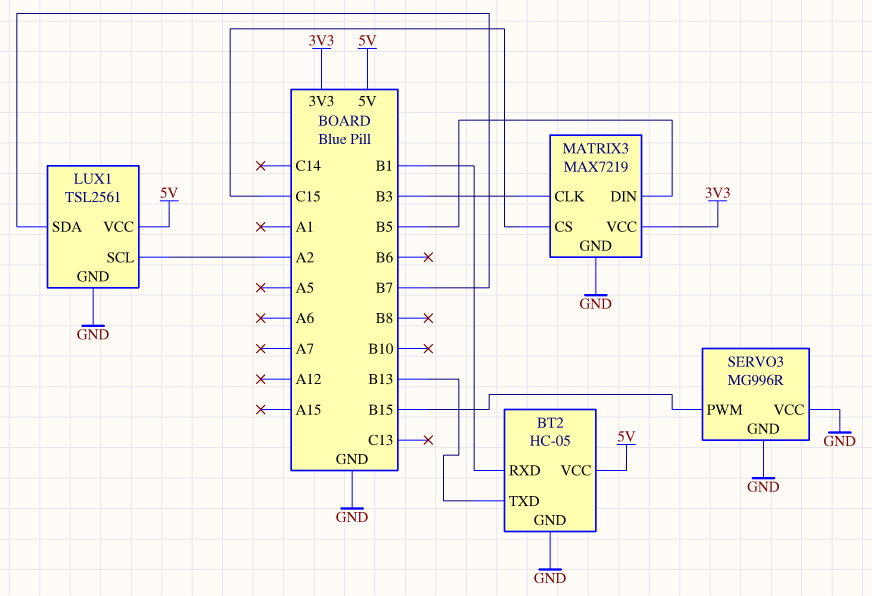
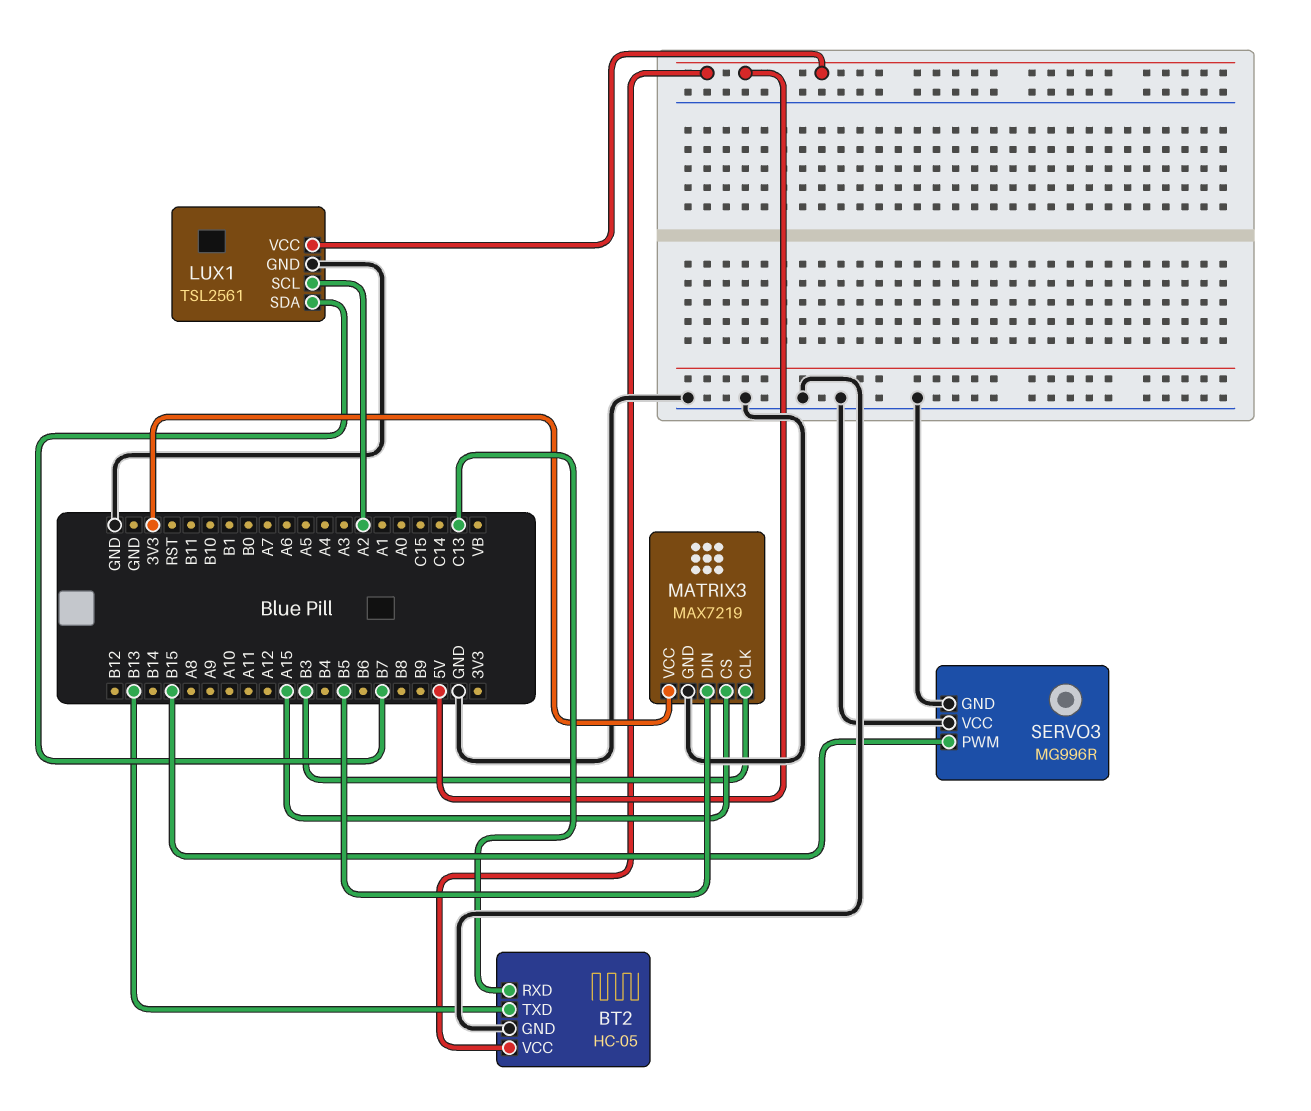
BT2 pin RXD: B1 -> C13
MATRIX3 pin CS: C15 -> A15

